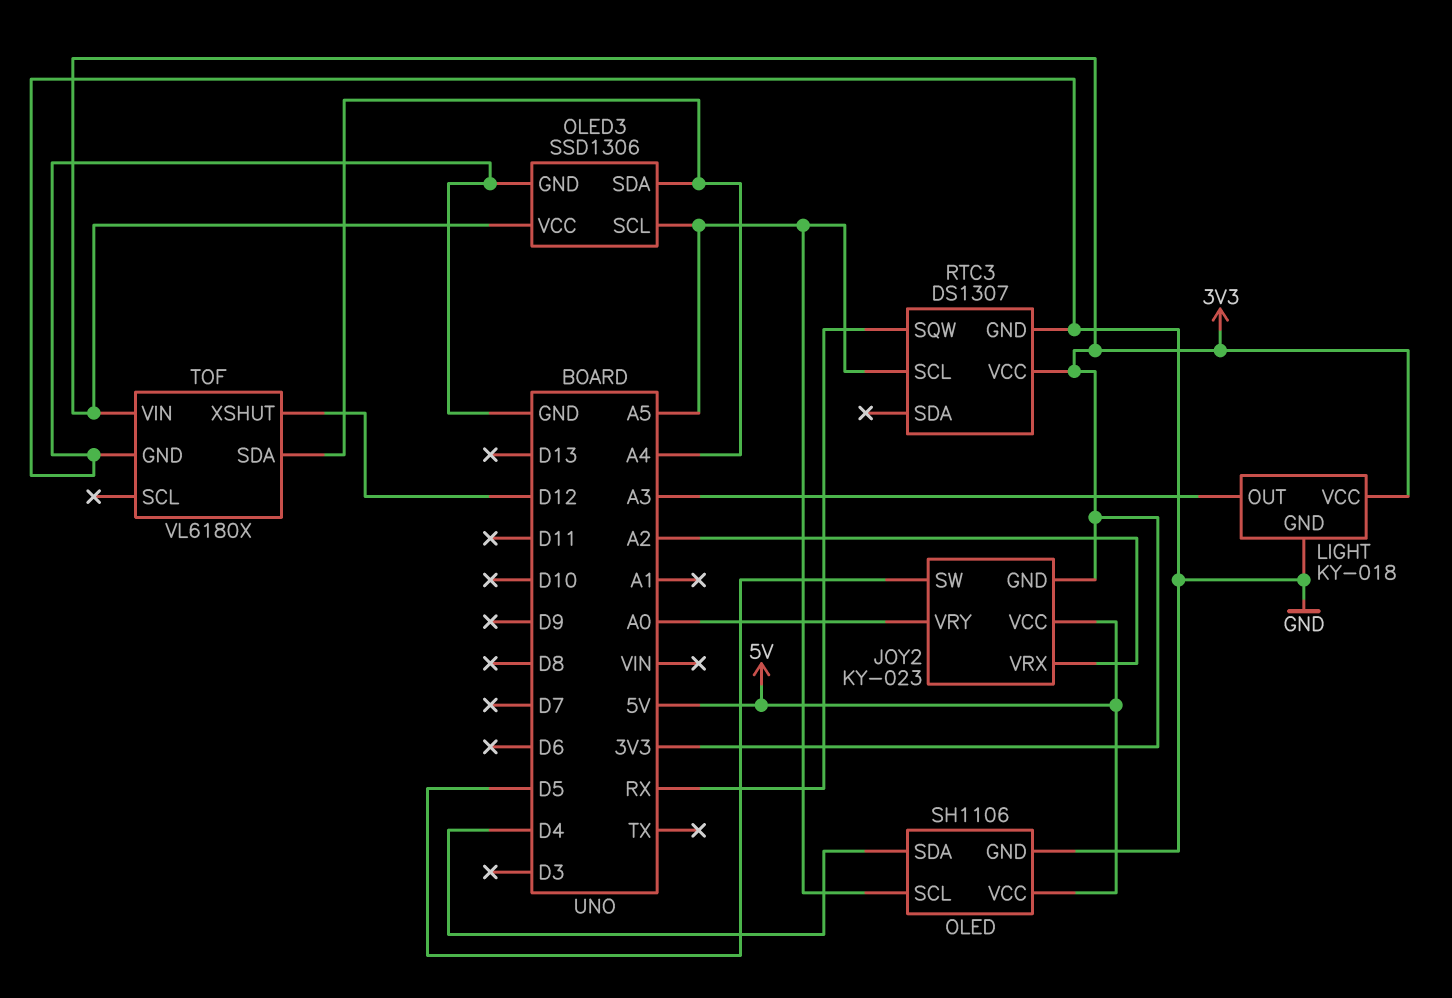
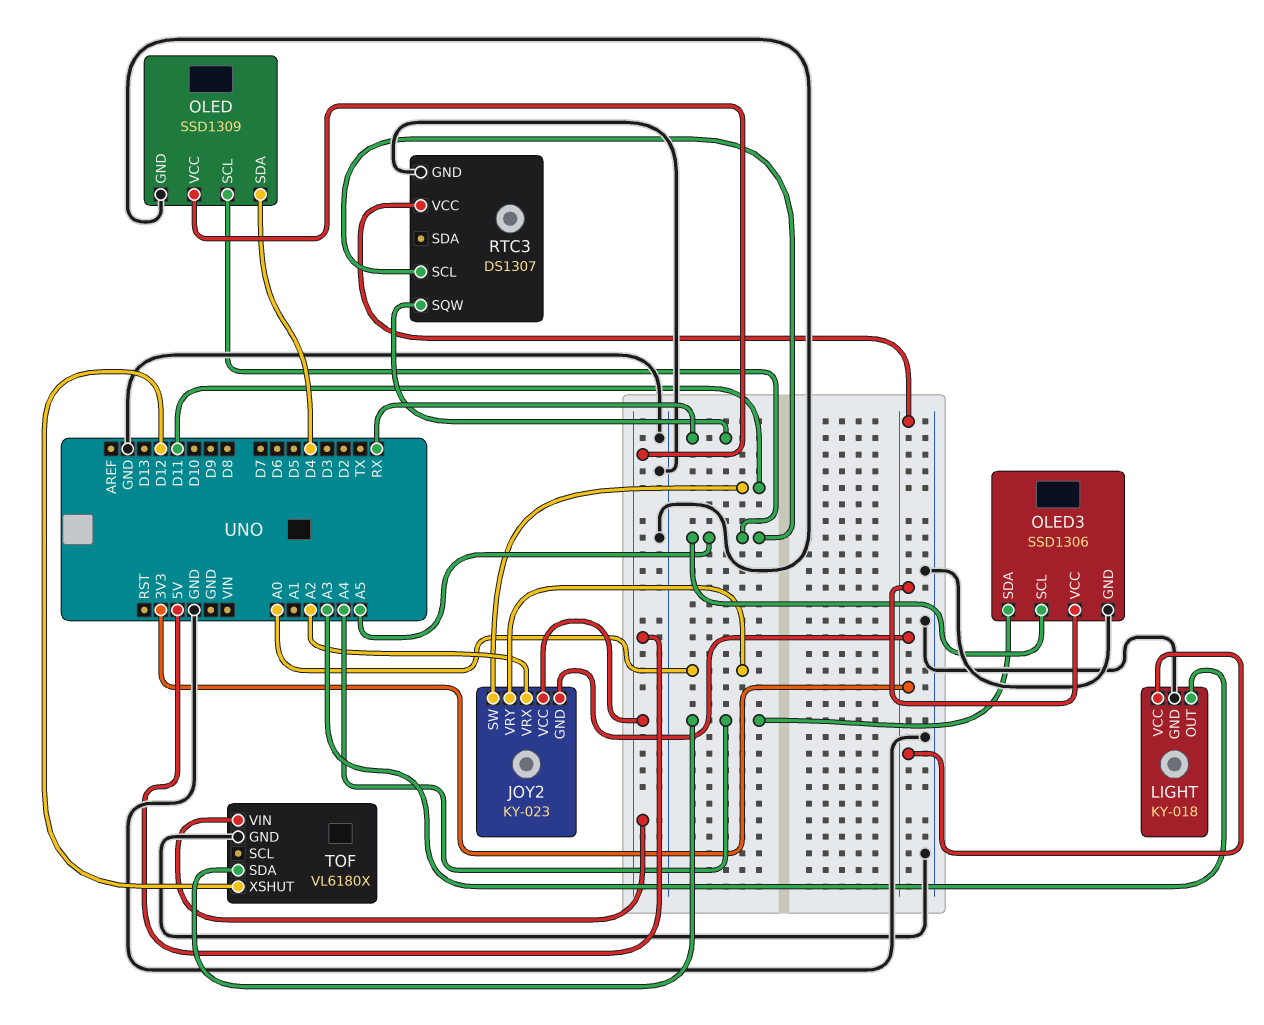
JOY2 pin SW: D5 -> D11
OLED: SH1106 -> SSD1309
TOF pin VIN: 3V3 -> 5V

